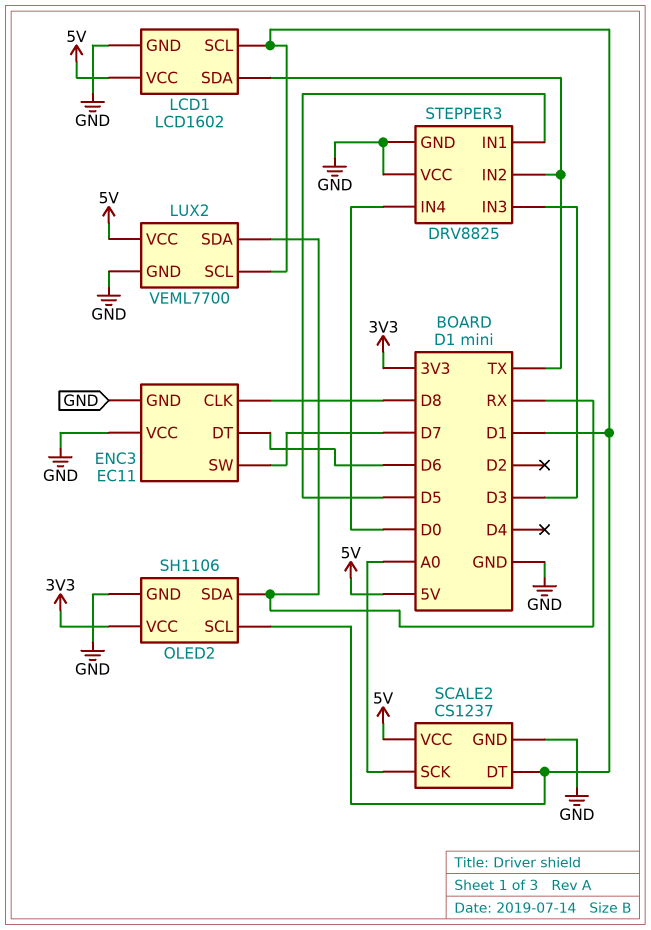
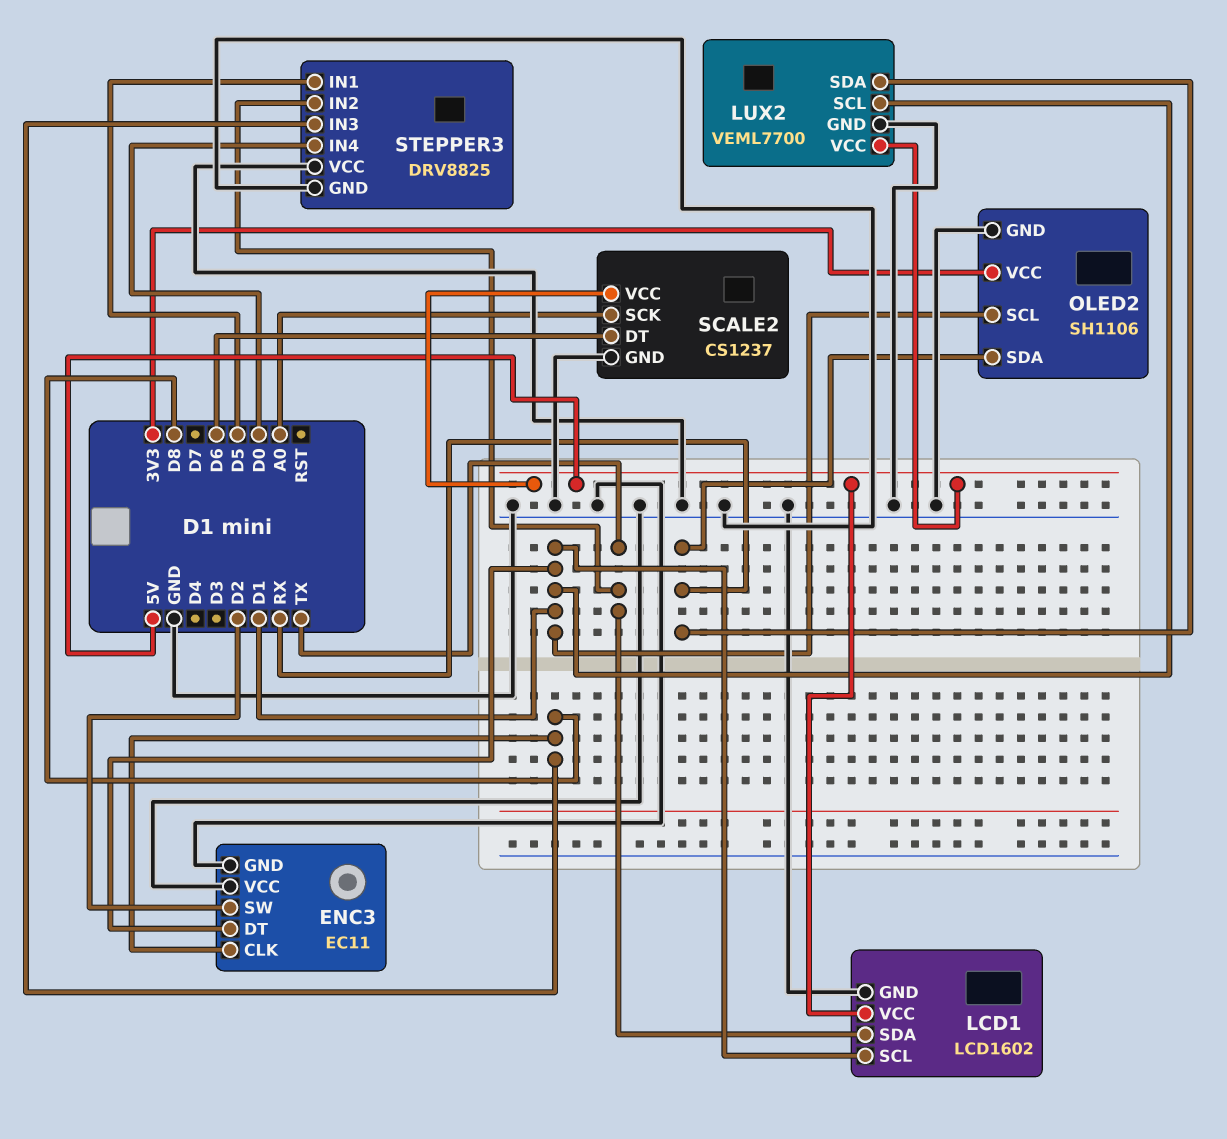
ENC3 pin DT: D6 -> D1
ENC3 pin SW: D7 -> D2
SCALE2 pin DT: D1 -> D6
STEPPER3 pin IN3: D3 -> D8

